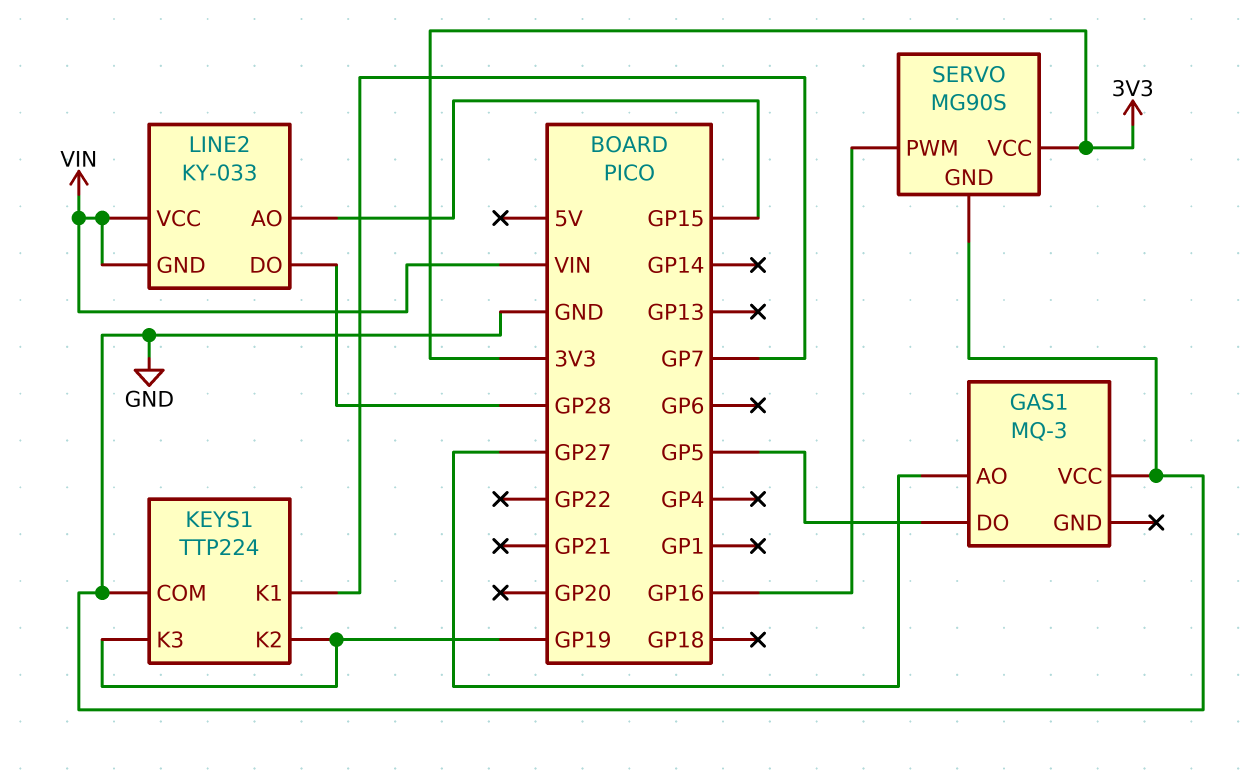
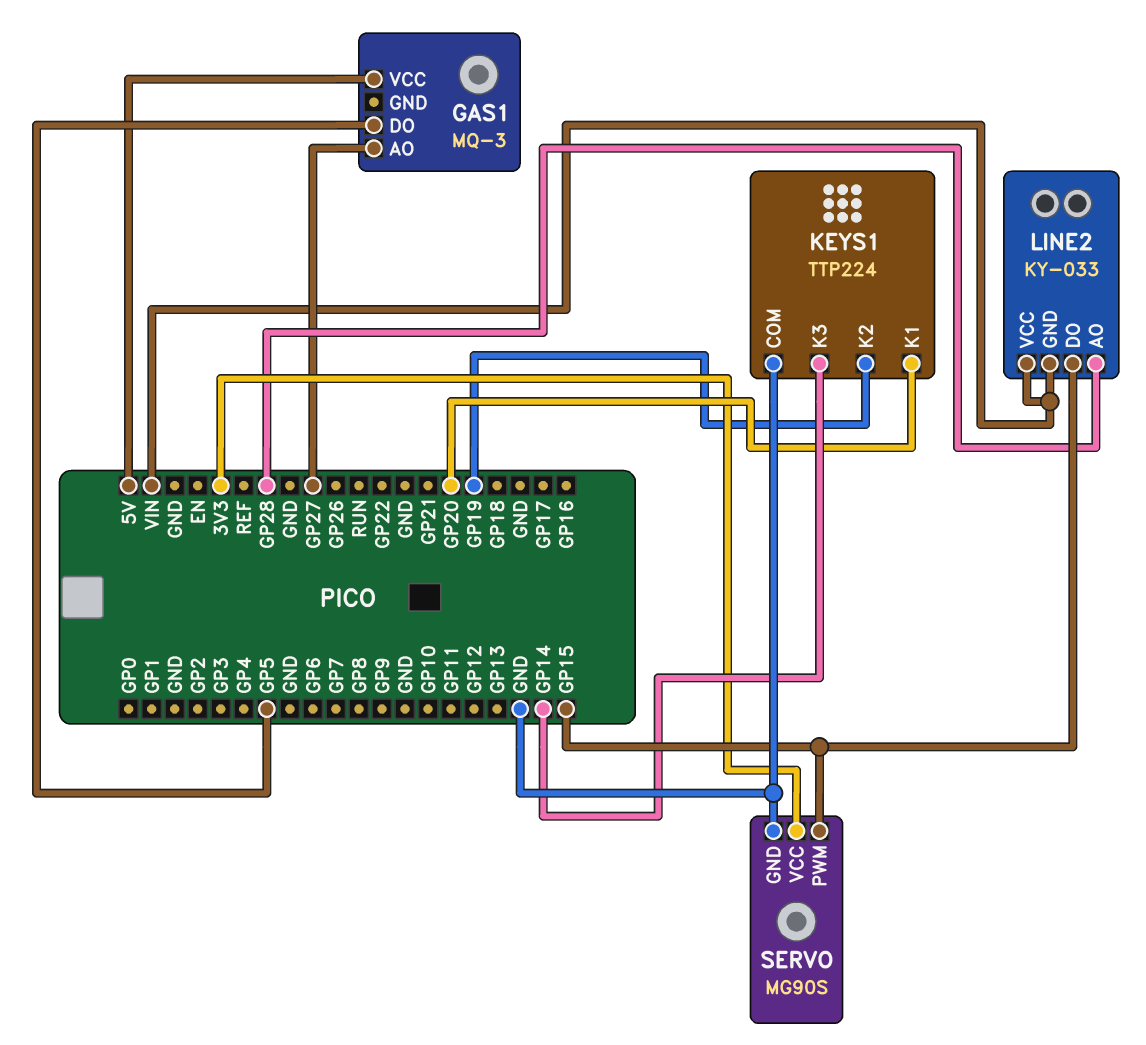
GAS1 pin VCC: GND -> 5V
KEYS1 pin K1: GP7 -> GP20
KEYS1 pin K3: GP19 -> GP14
LINE2 pin AO: GP15 -> GP28
LINE2 pin DO: GP28 -> GP15
SERVO pin PWM: GP16 -> GP15

